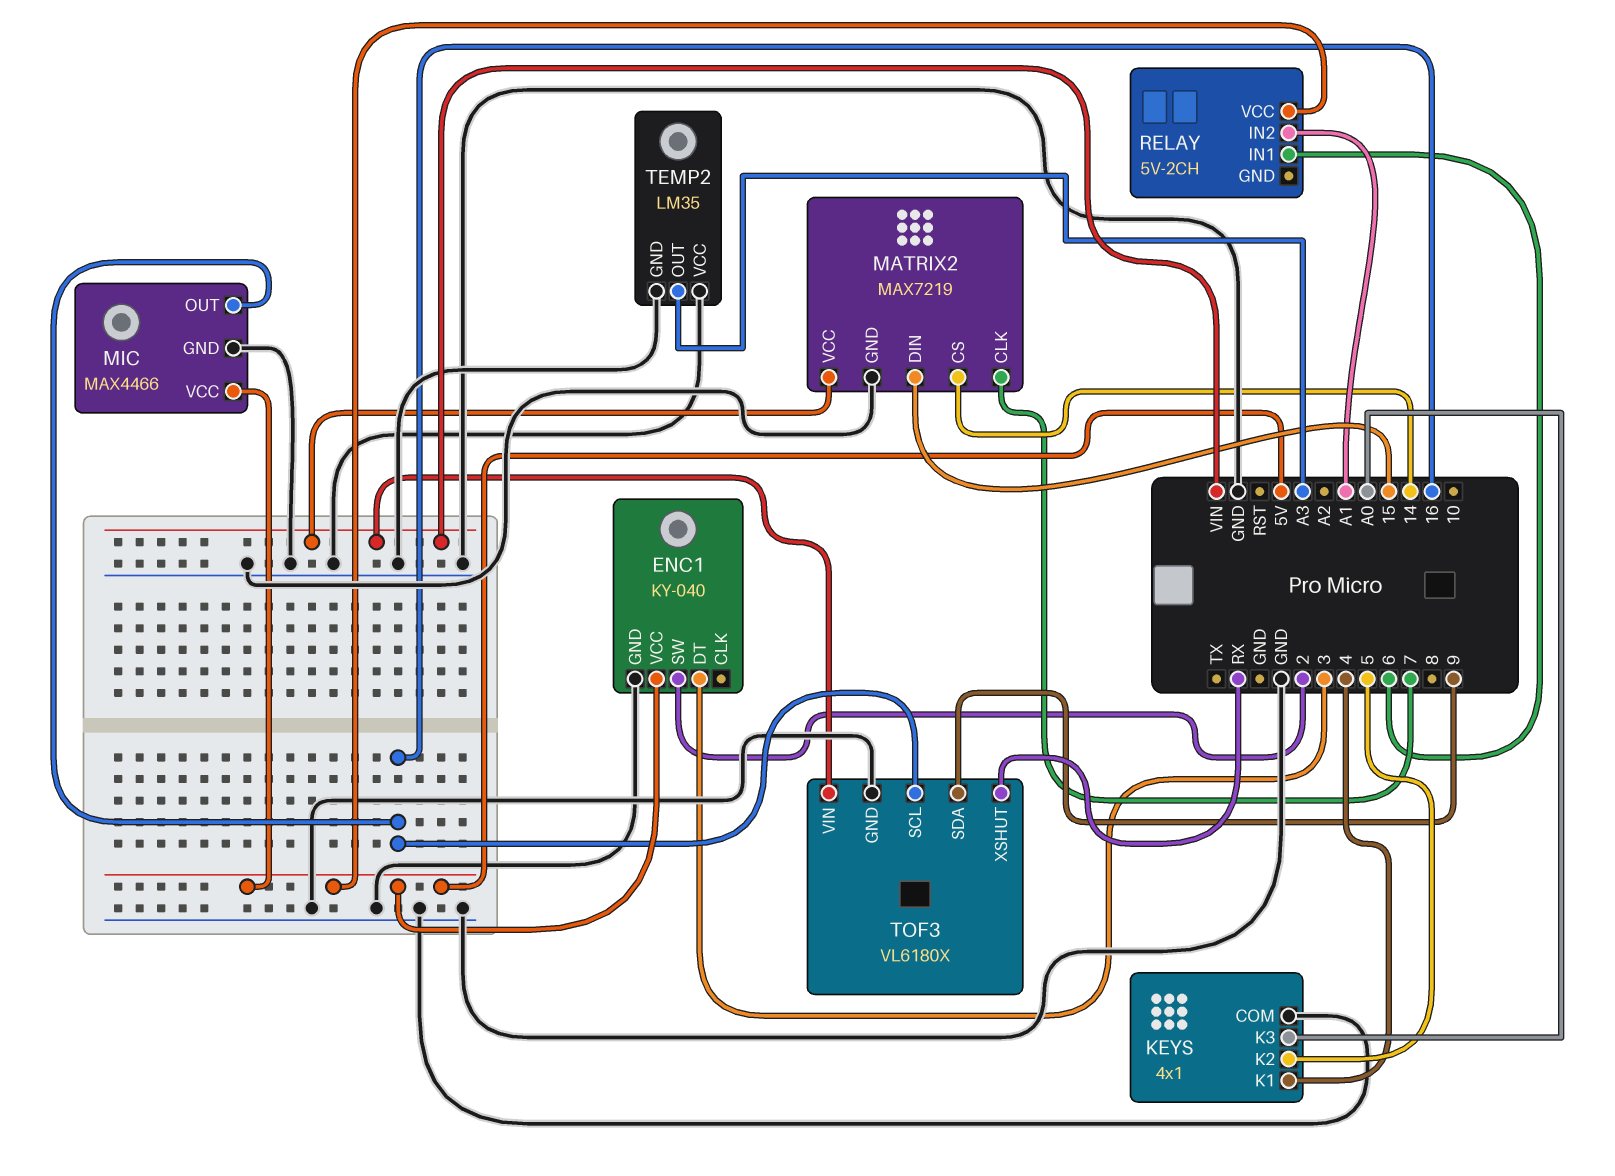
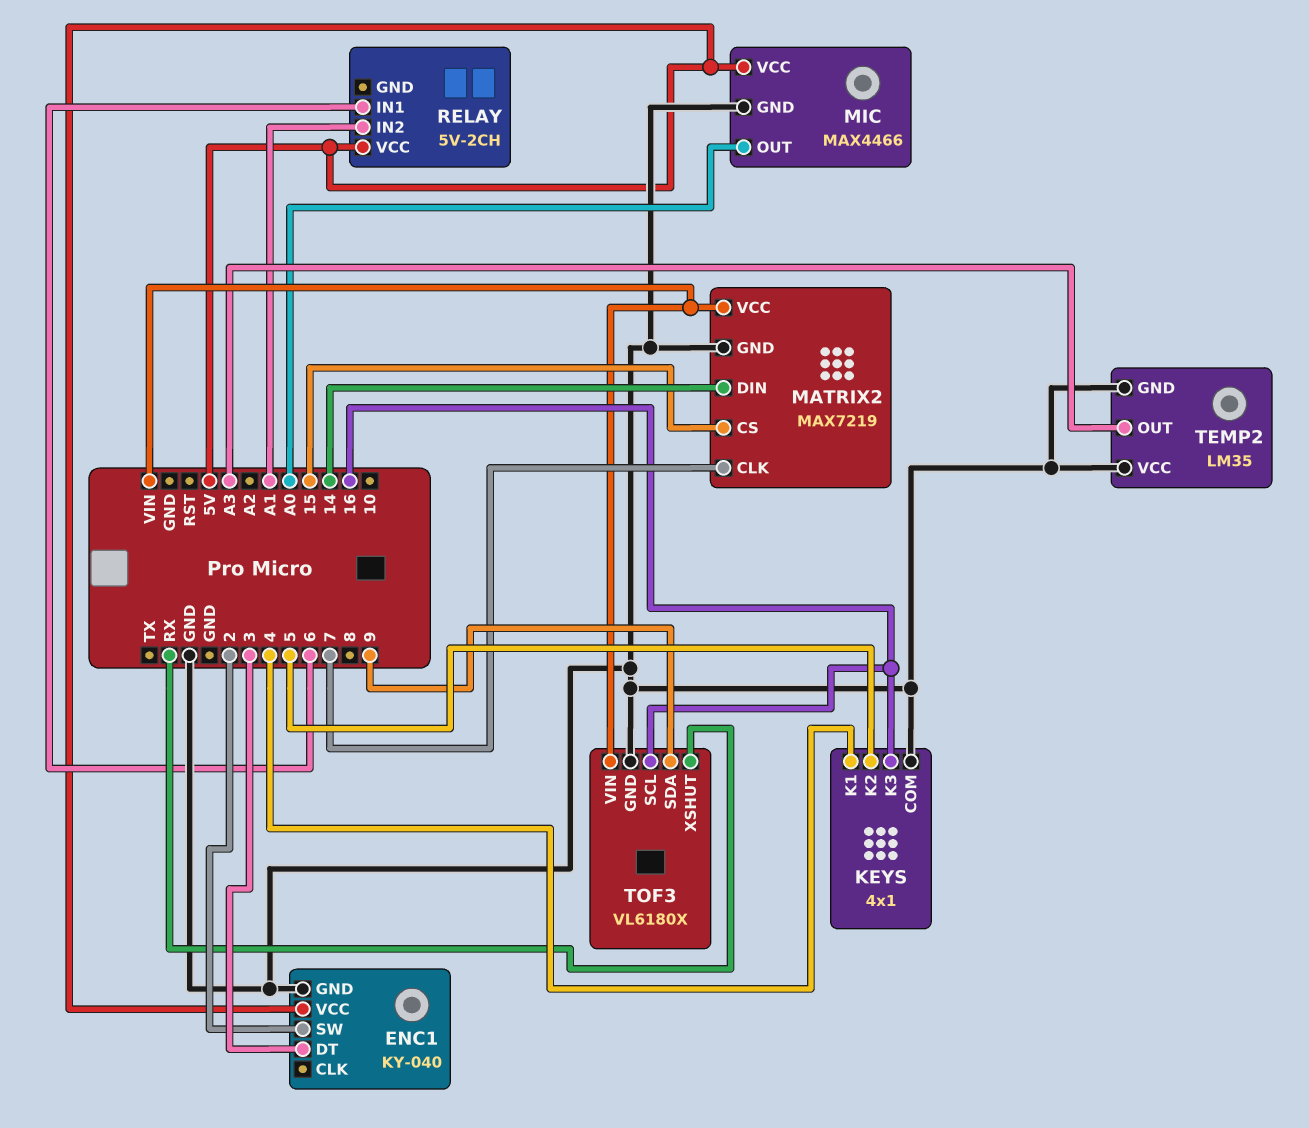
KEYS pin K3: A0 -> 16
MATRIX2 pin CS: 14 -> 15
MATRIX2 pin DIN: 15 -> 14
MIC pin OUT: 16 -> A0

